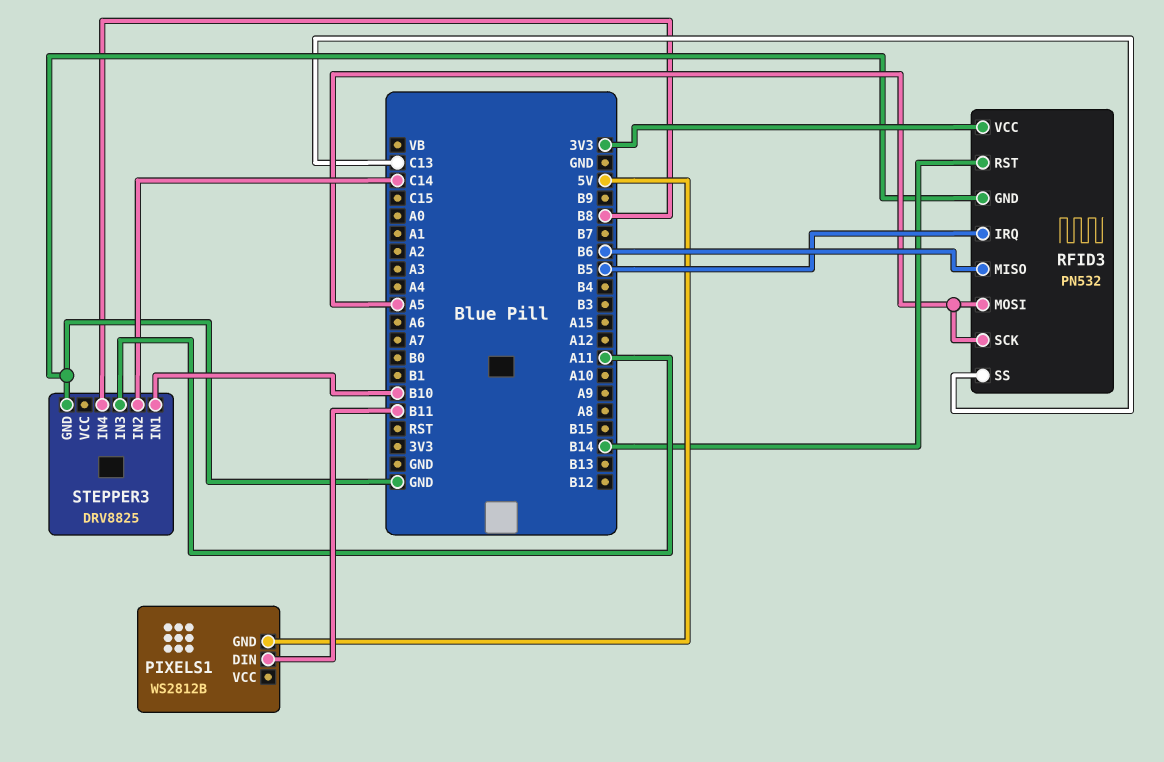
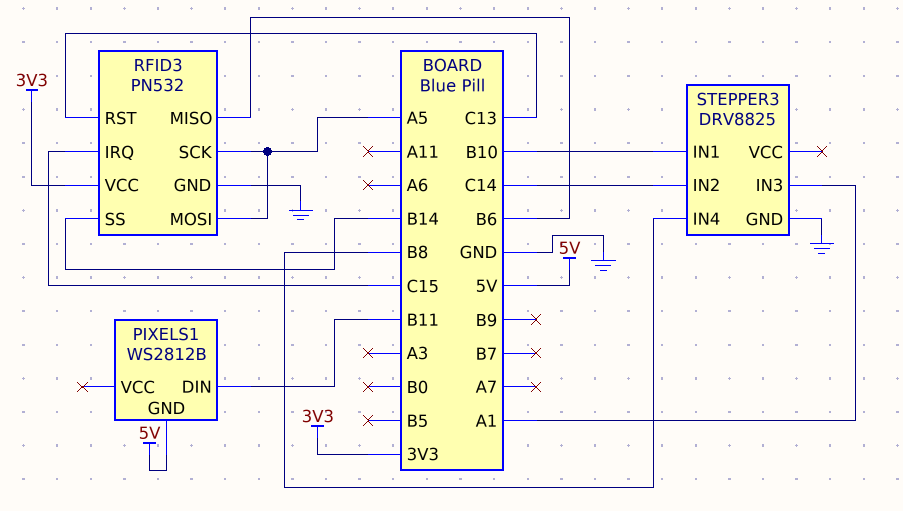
RFID3 pin IRQ: B5 -> C15
RFID3 pin RST: B14 -> C13
RFID3 pin SS: C13 -> B14
STEPPER3 pin IN3: A11 -> A1

